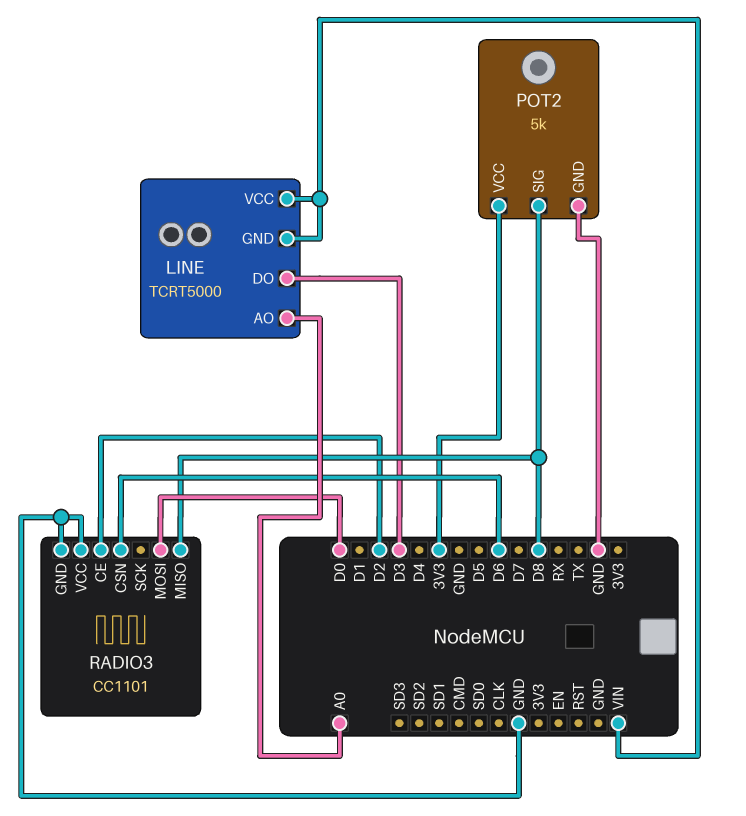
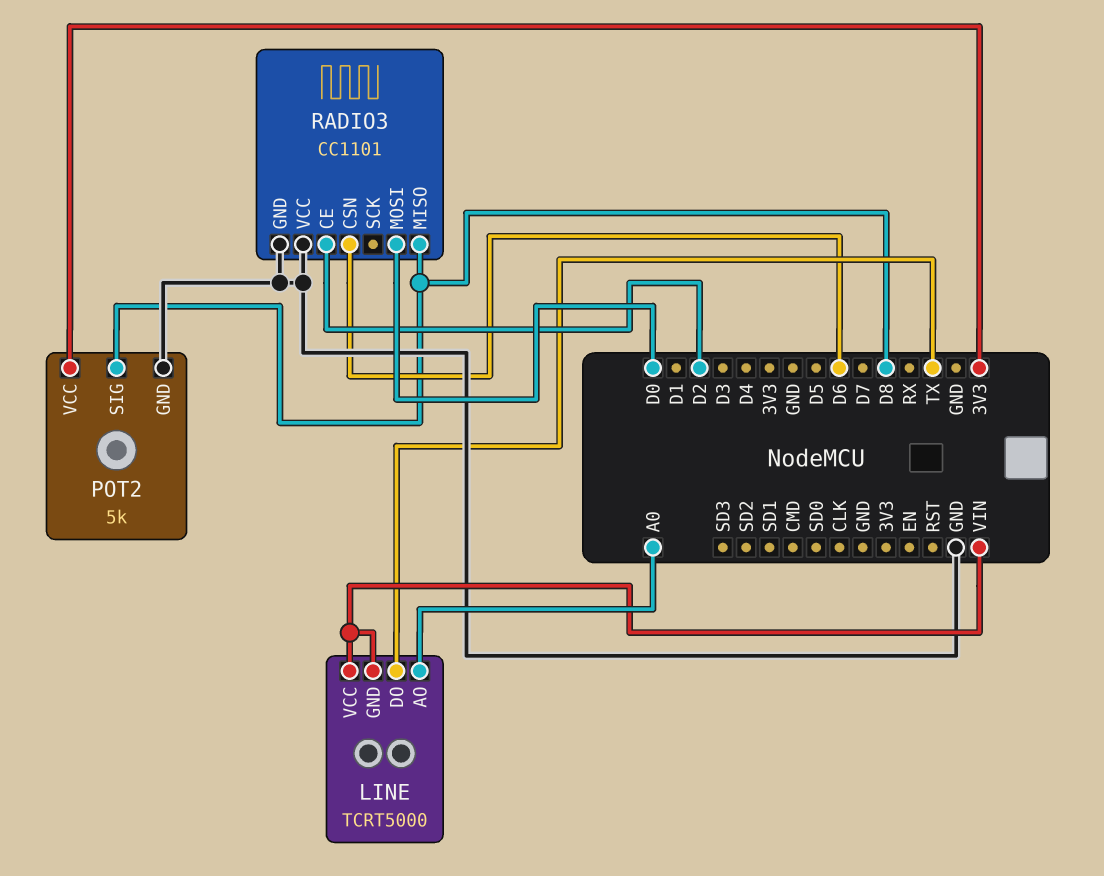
LINE pin DO: D3 -> TX

